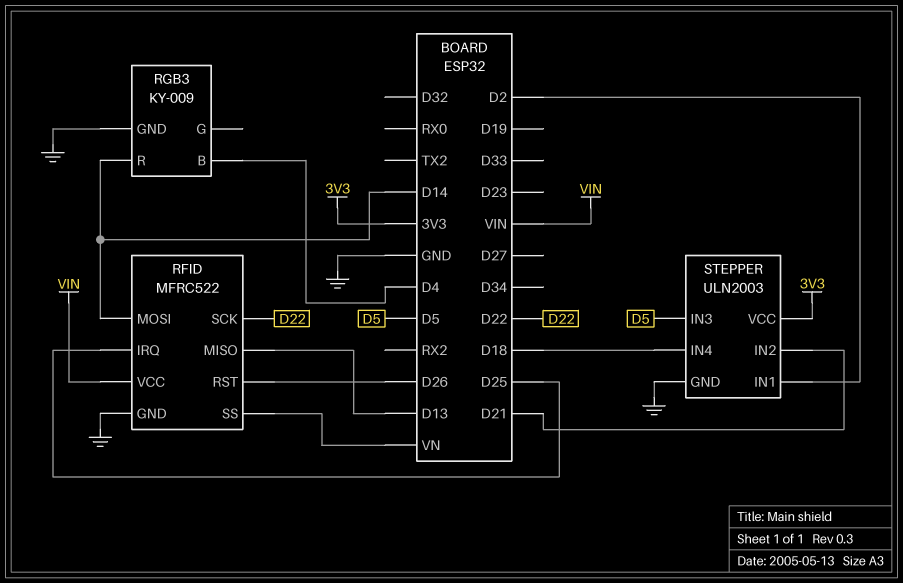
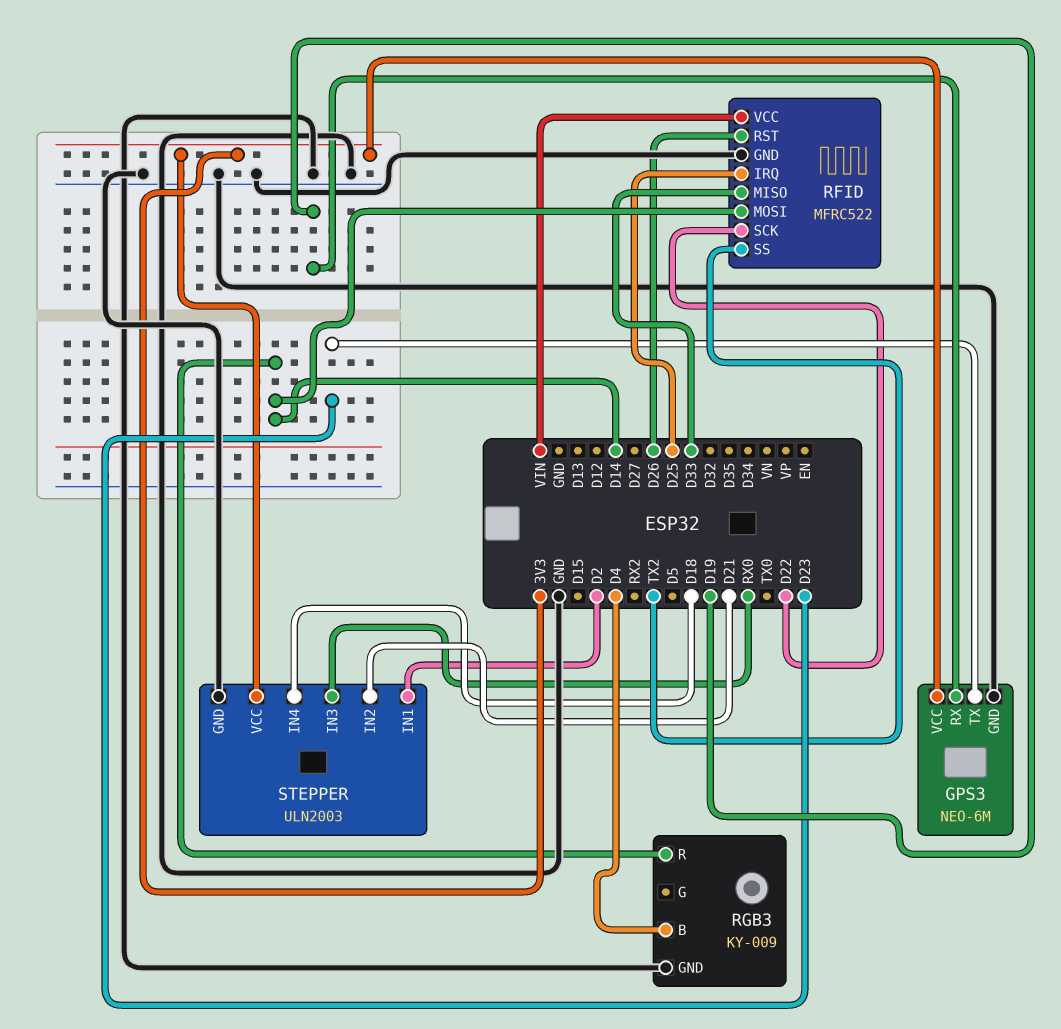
GPS3: none -> NEO-6M
GPS3 pin GND: none -> GND
GPS3 pin RX: none -> D19
GPS3 pin TX: none -> D23
GPS3 pin VCC: none -> 3V3
RFID pin MISO: D13 -> D33
RFID pin SS: VN -> TX2
STEPPER pin IN3: D5 -> RX0

